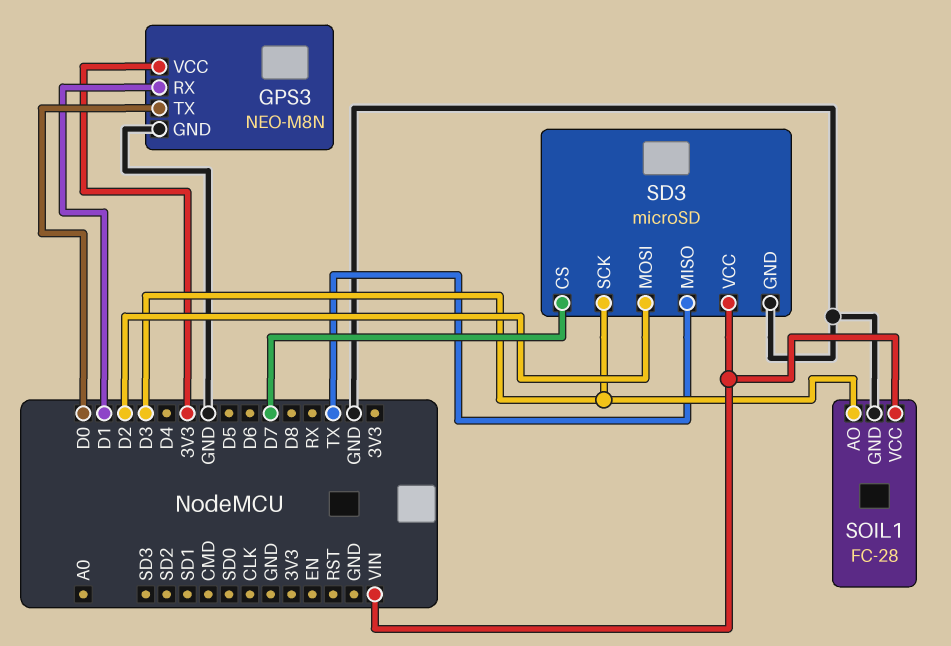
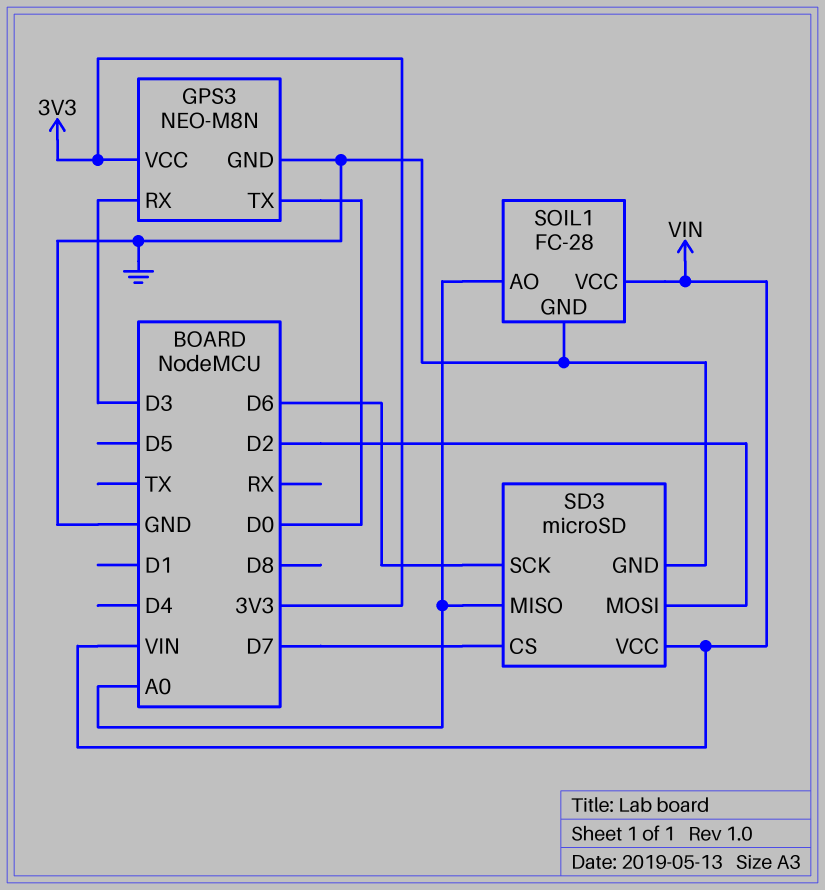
GPS3 pin RX: D1 -> D3
SD3 pin MISO: TX -> A0
SD3 pin SCK: D3 -> D6
SOIL1 pin AO: D3 -> A0

